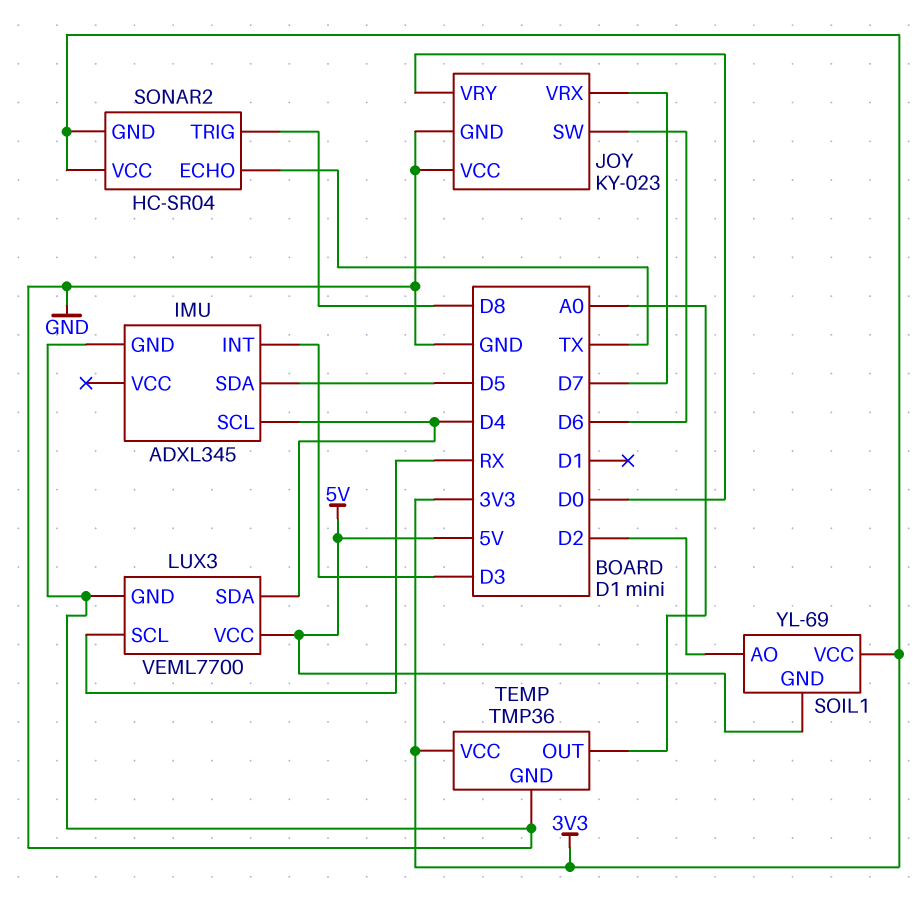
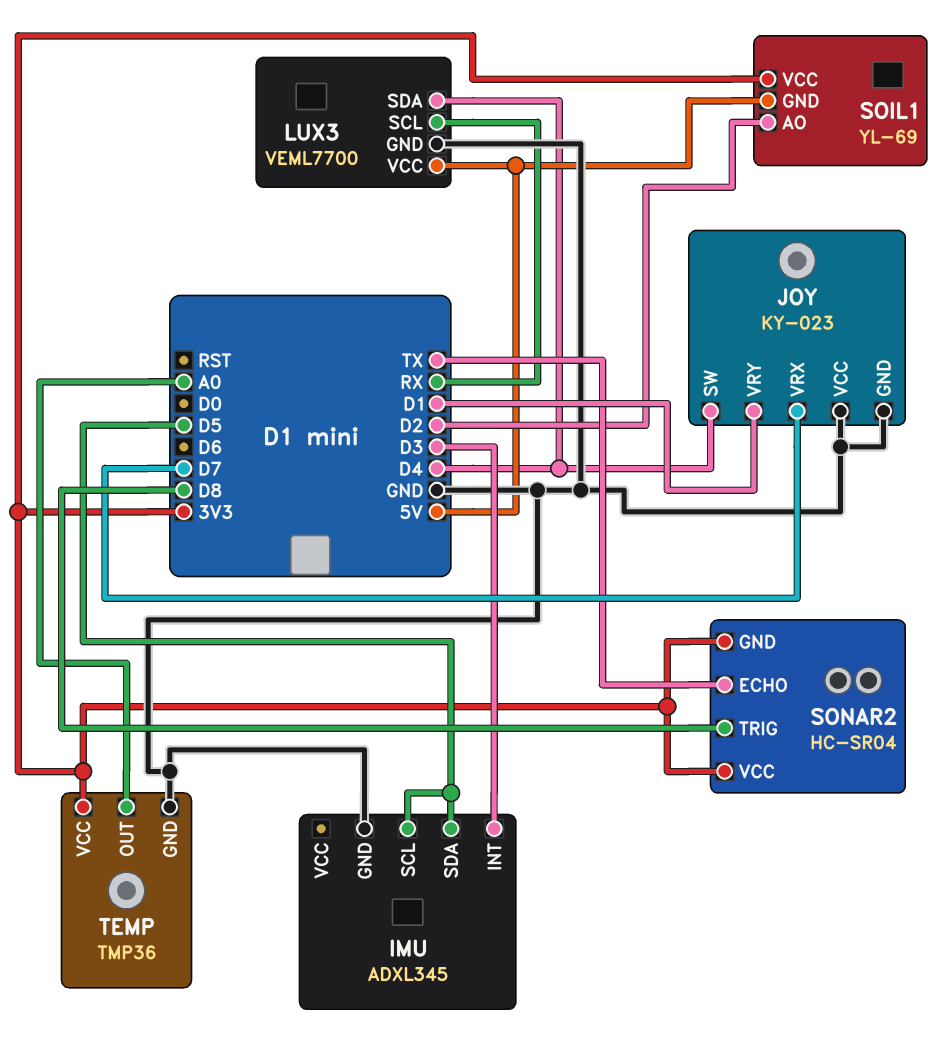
IMU pin SCL: D4 -> D5
JOY pin SW: D6 -> D4
JOY pin VRY: D0 -> D1

